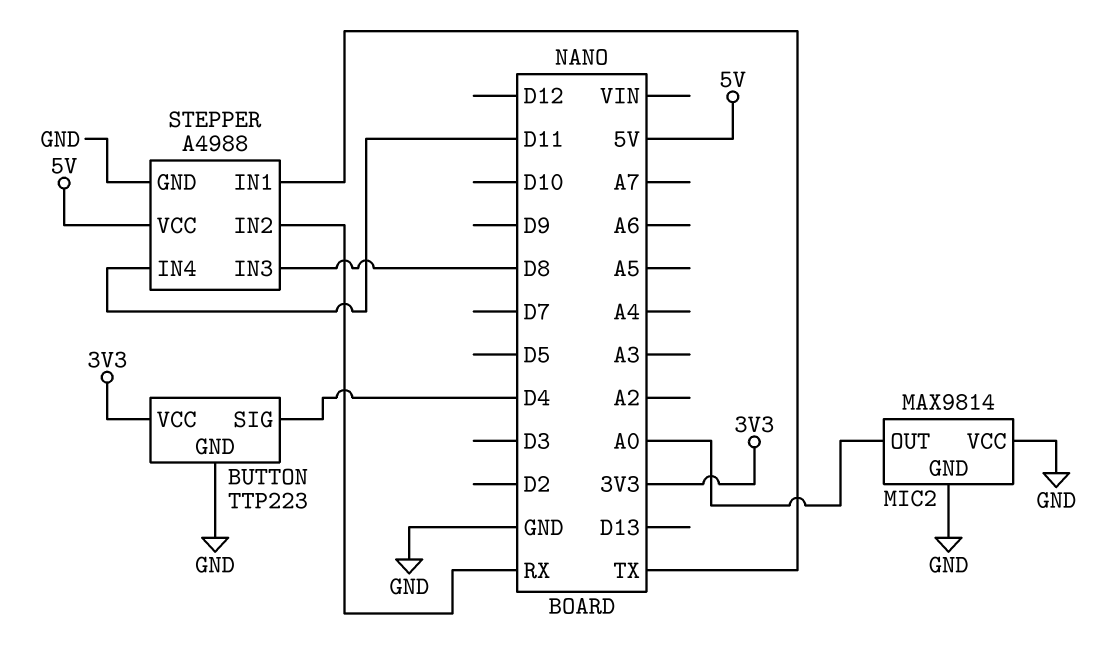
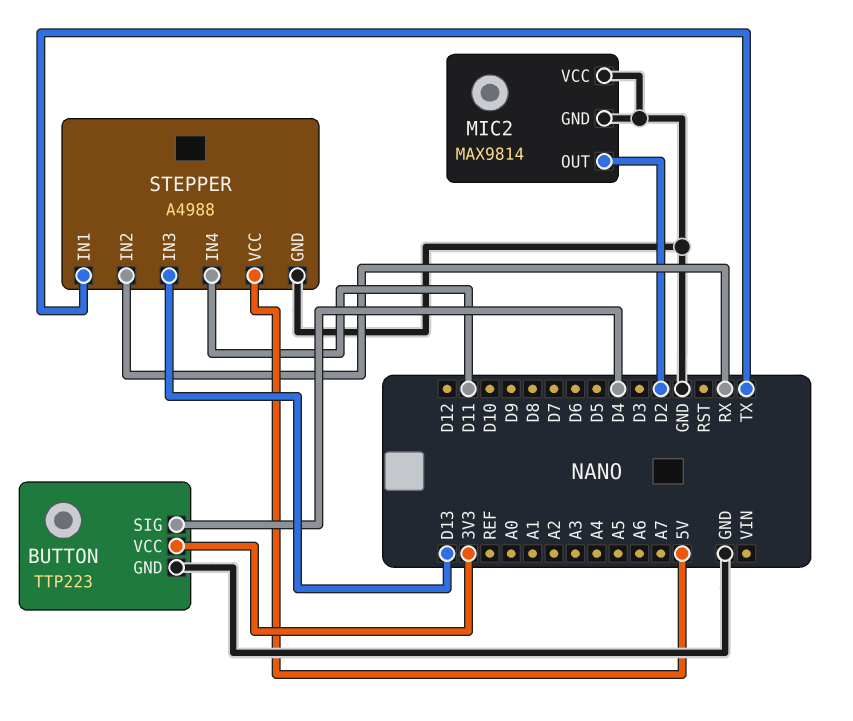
MIC2 pin OUT: A0 -> D2
STEPPER pin IN3: D8 -> D13

